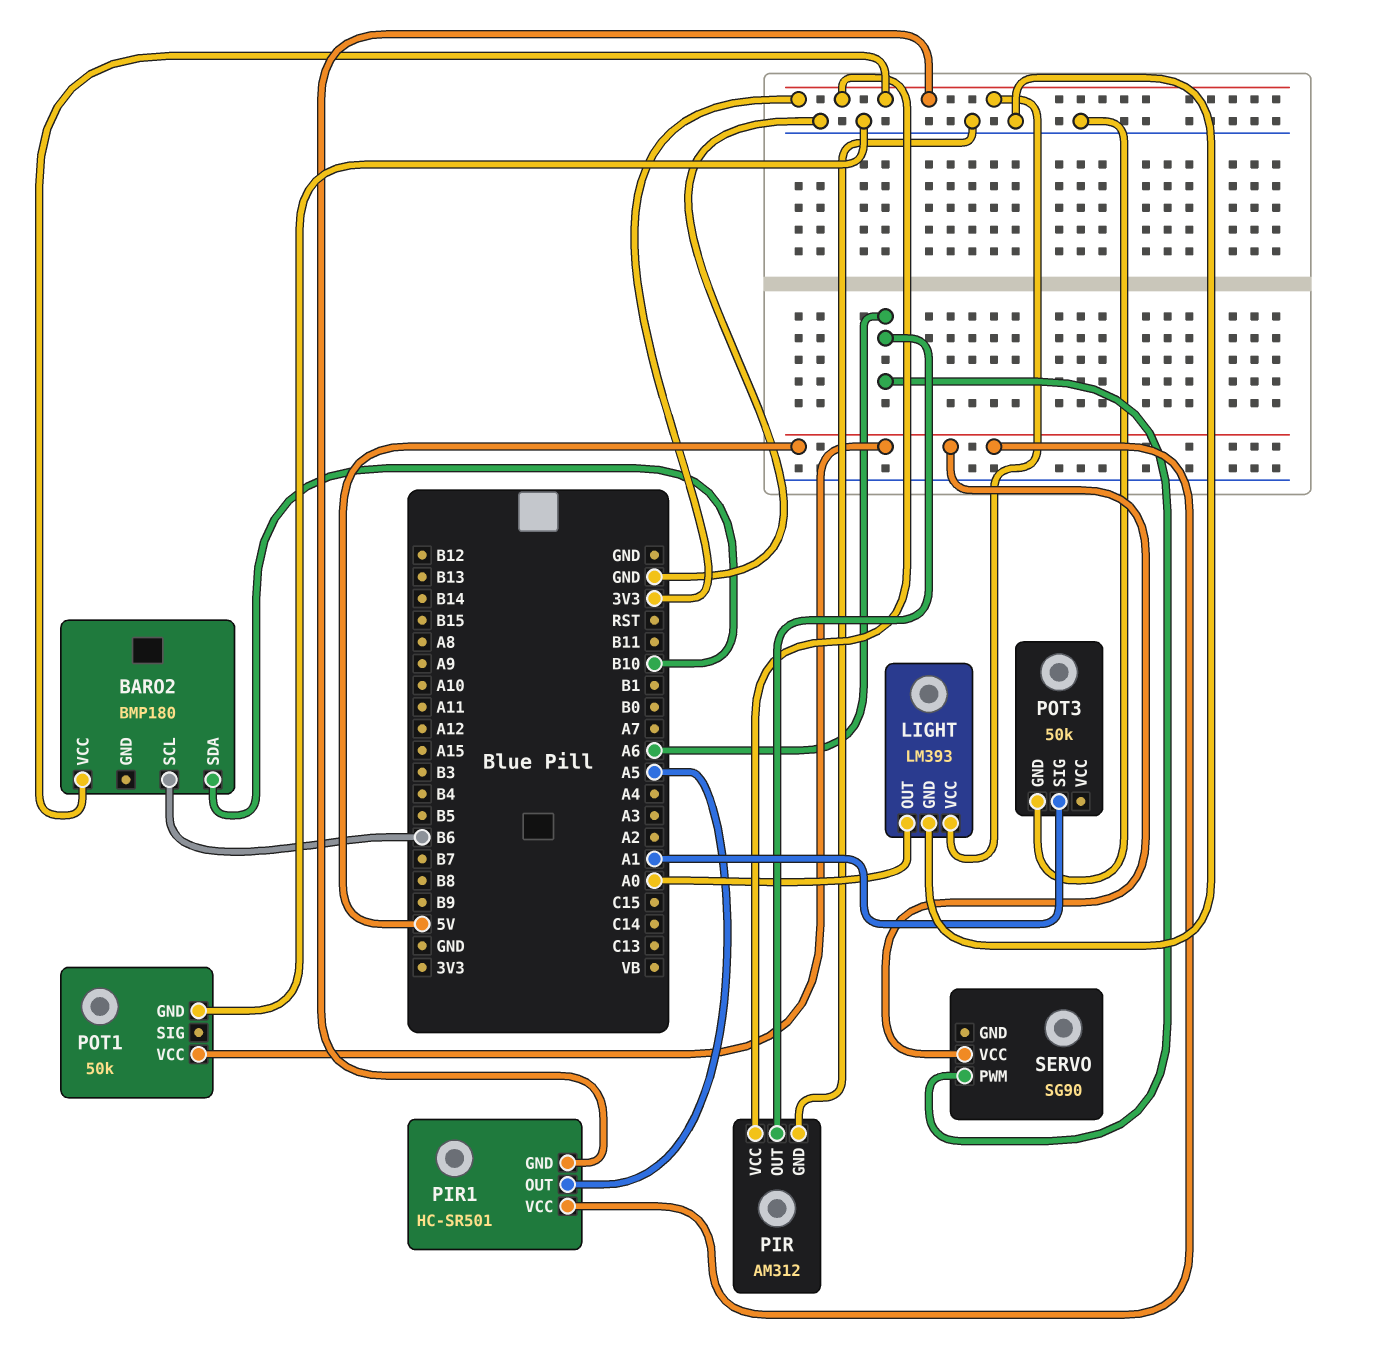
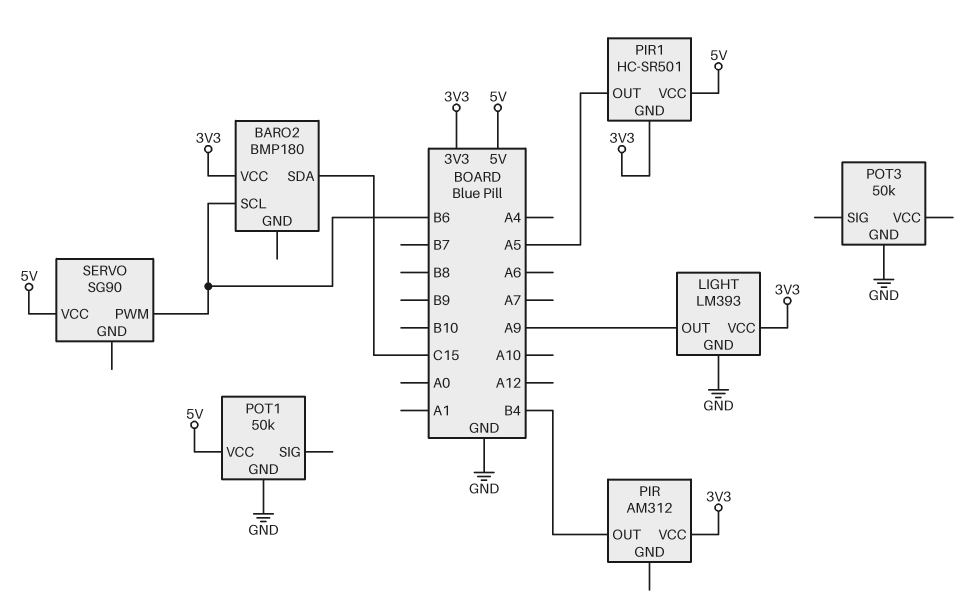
BARO2 pin SDA: B10 -> C15
LIGHT pin OUT: A0 -> A9
PIR pin GND: GND -> none
PIR pin OUT: A6 -> B4
POT3 pin SIG: A1 -> none
SERVO pin PWM: A6 -> B6

